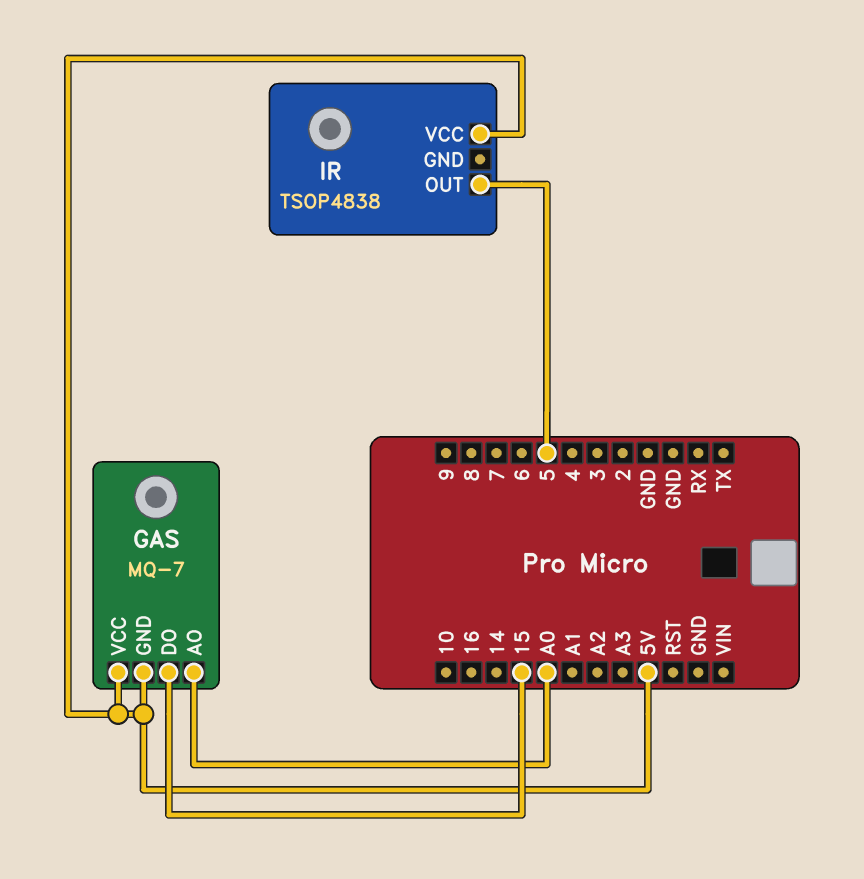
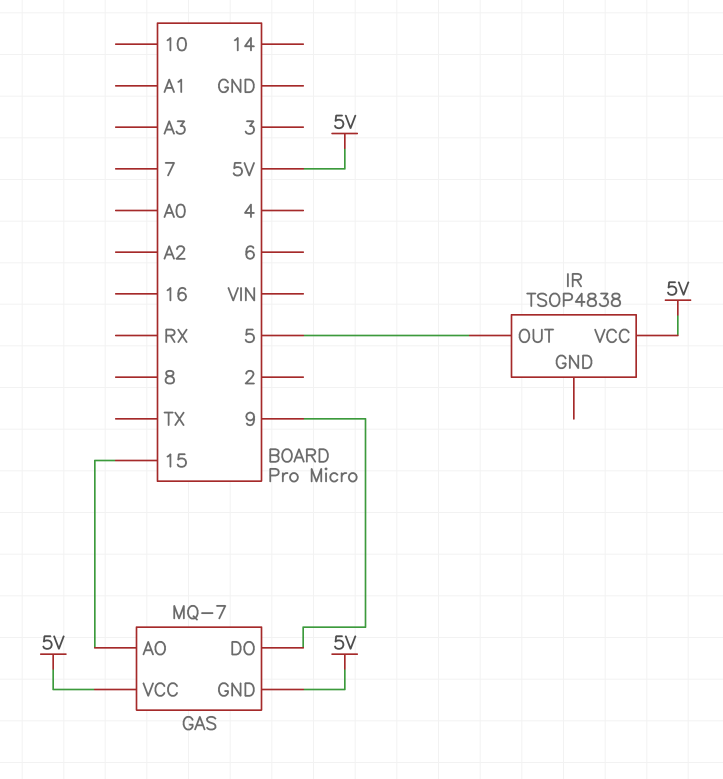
GAS pin AO: A0 -> 15
GAS pin DO: 15 -> 9

